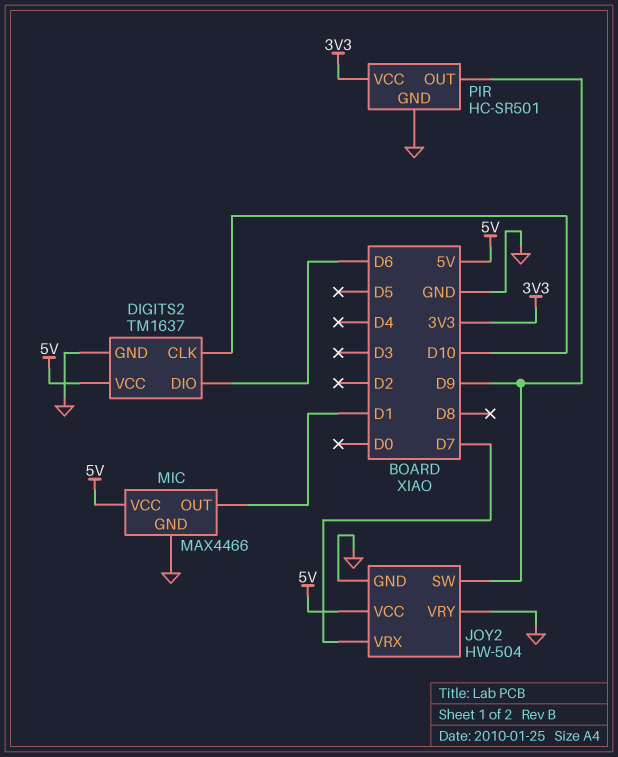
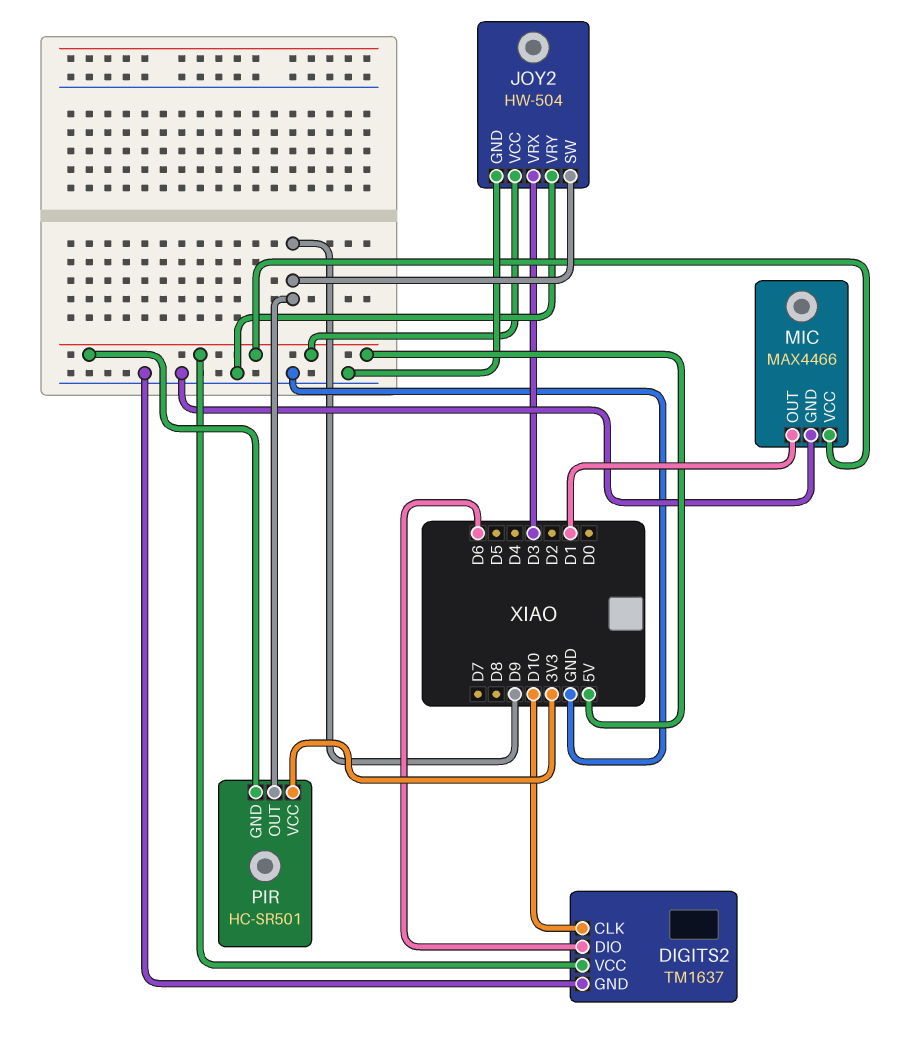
JOY2 pin VRX: D7 -> D3
PIR pin GND: GND -> 5V

